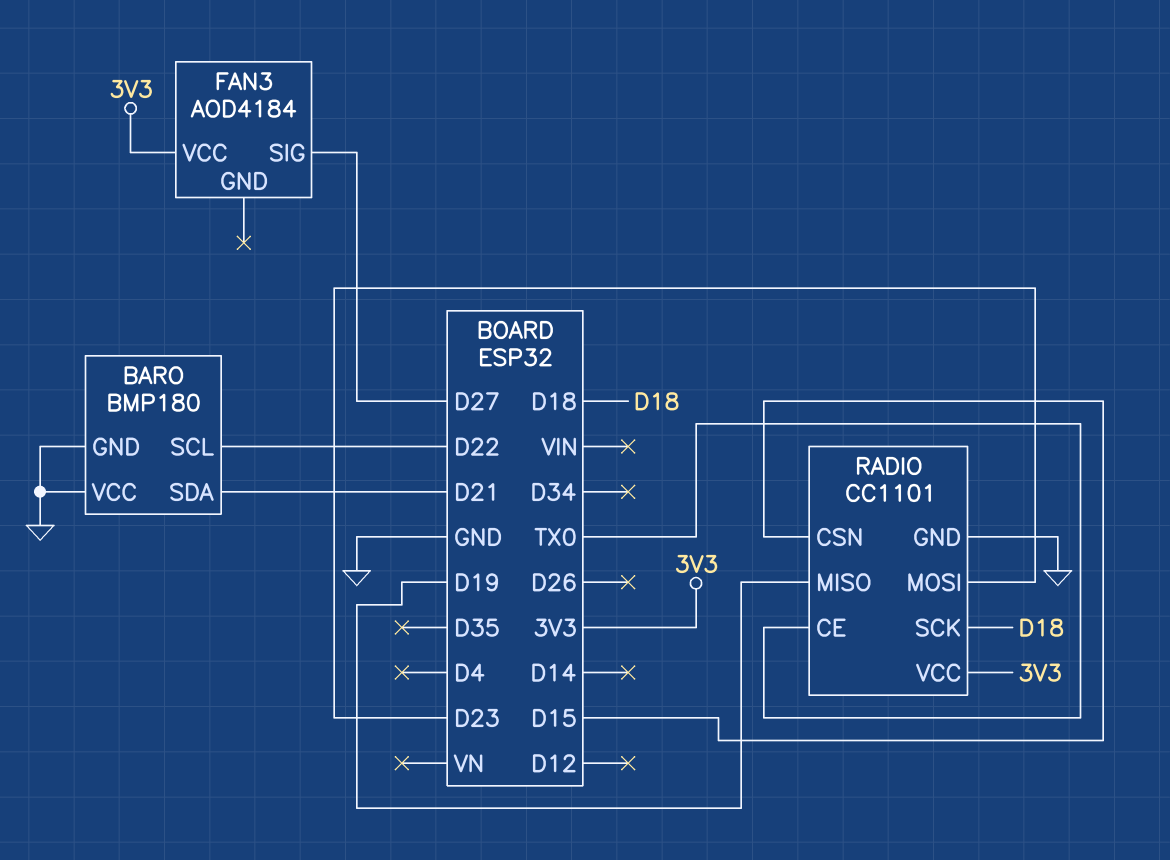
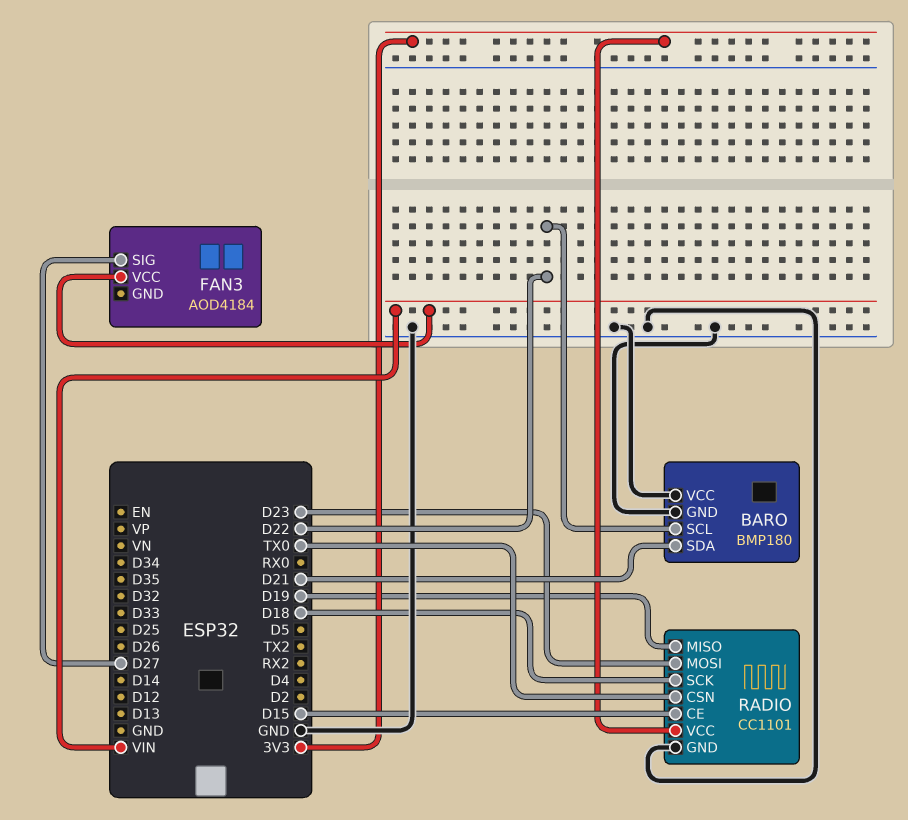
FAN3 pin VCC: 3V3 -> VIN
RADIO pin CE: TX0 -> D15
RADIO pin CSN: D15 -> TX0

